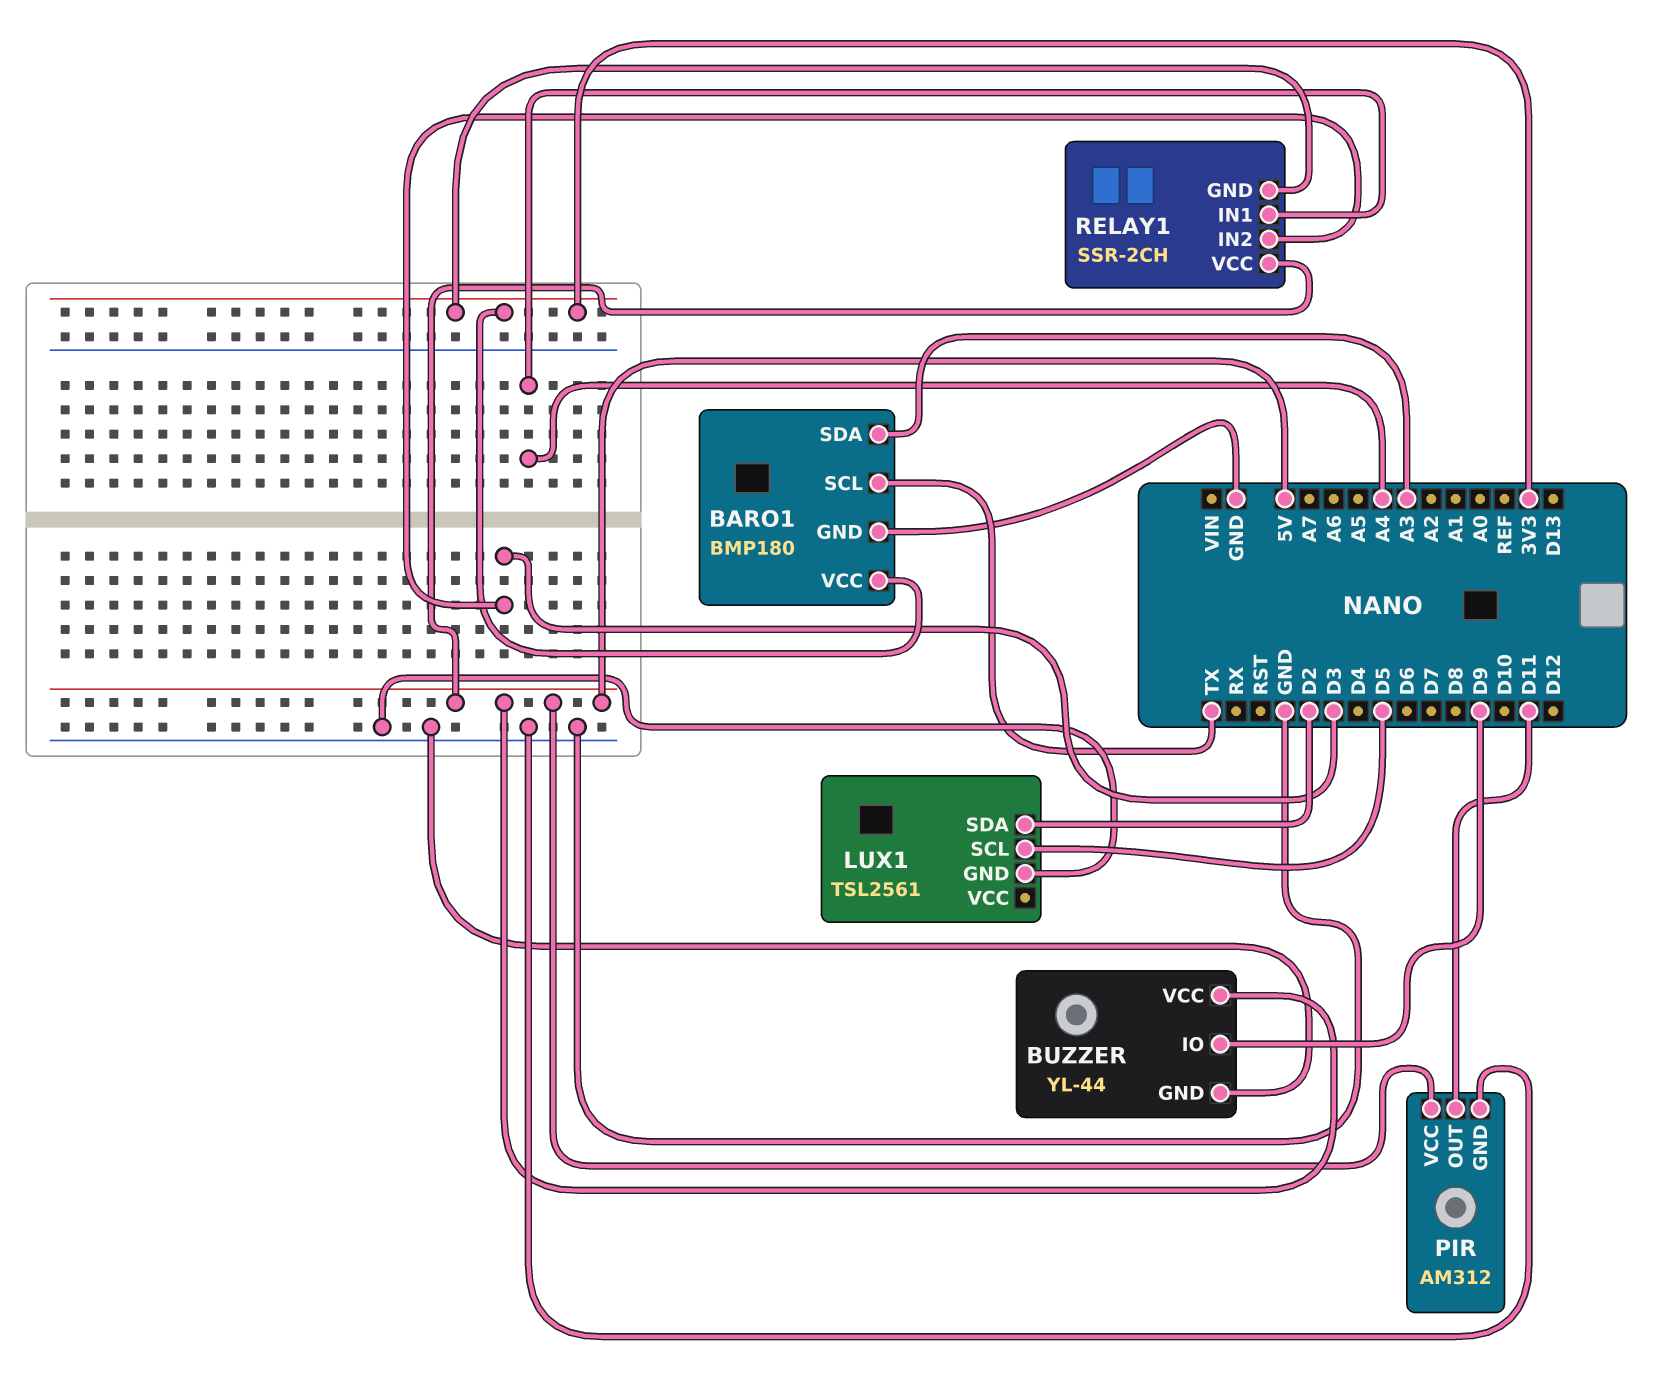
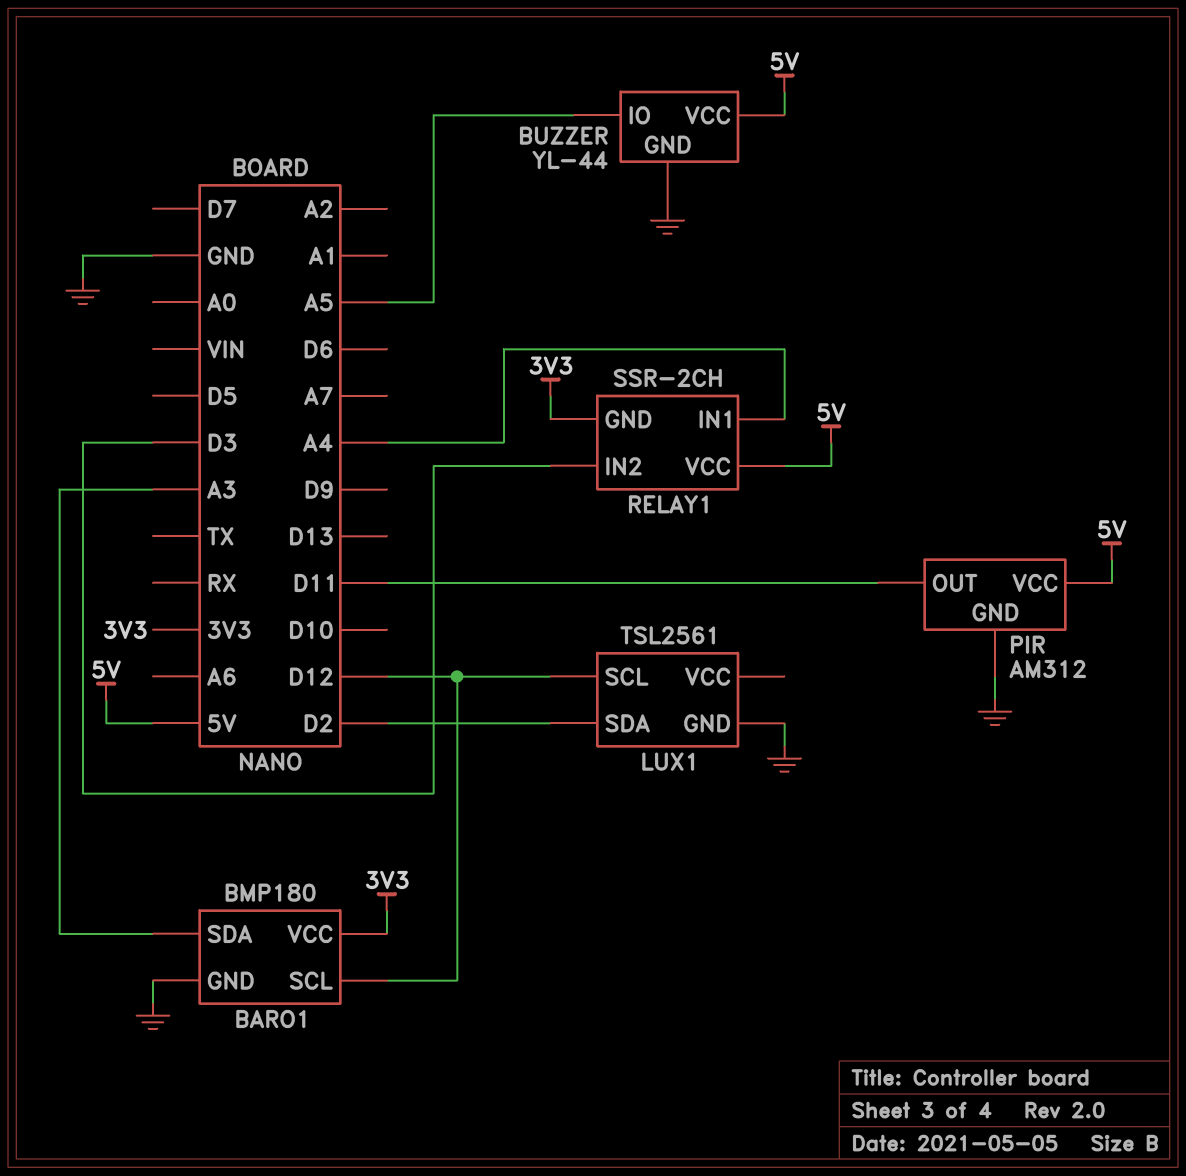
BARO1 pin SCL: TX -> D12
BUZZER pin IO: D9 -> A5
LUX1 pin SCL: D5 -> D12

